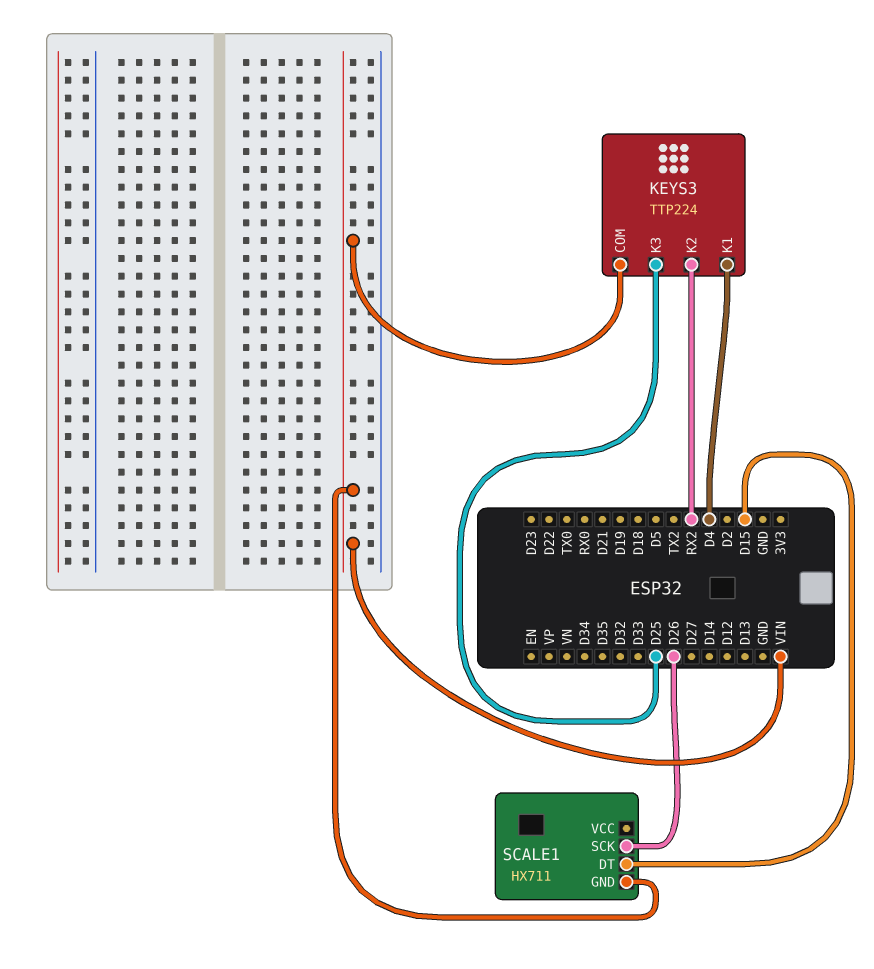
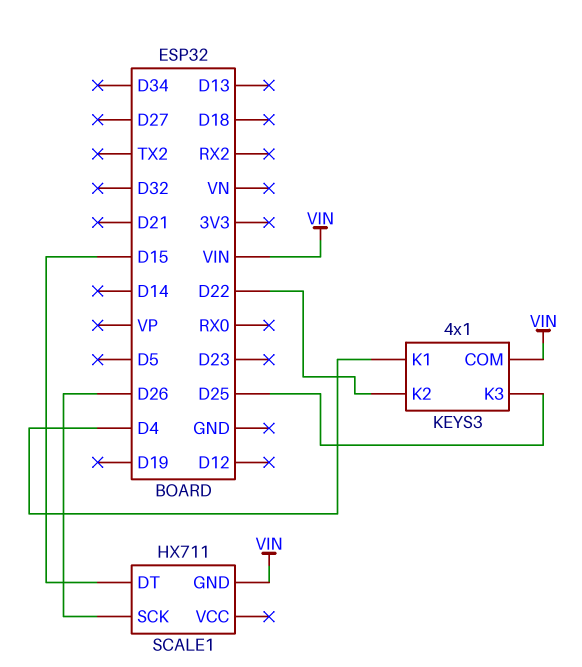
KEYS3: TTP224 -> 4x1
KEYS3 pin K2: RX2 -> D22

